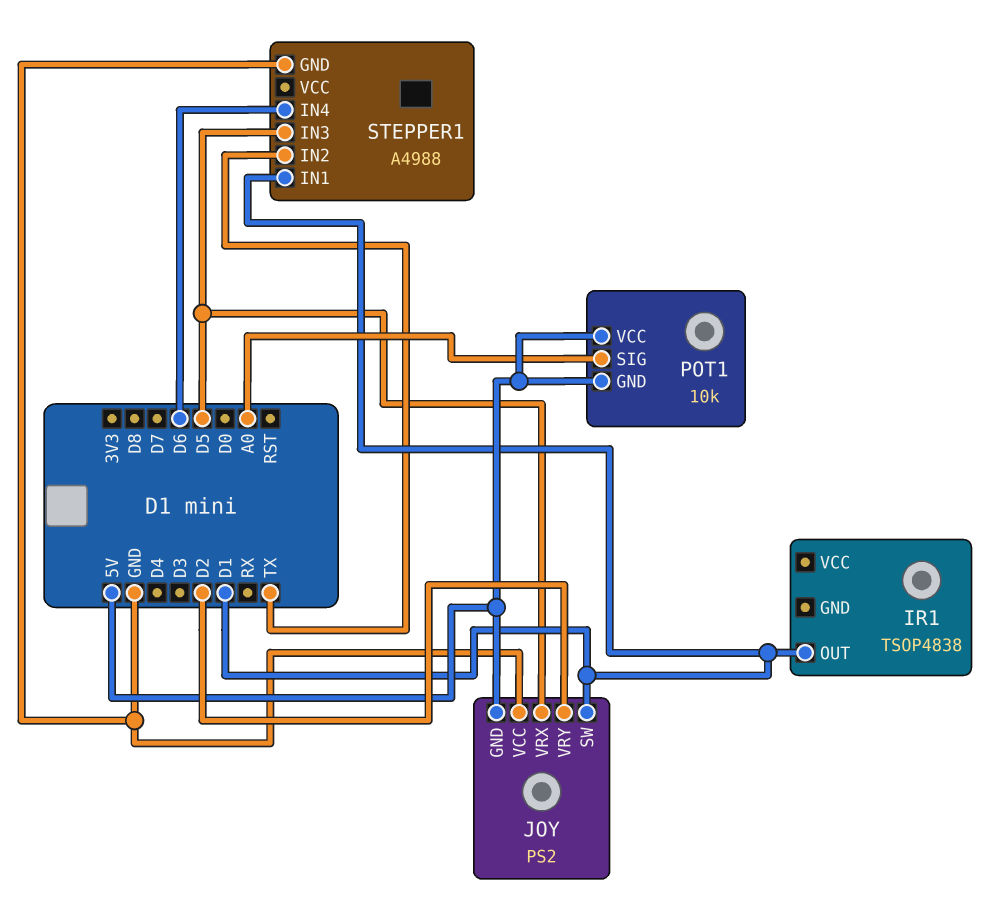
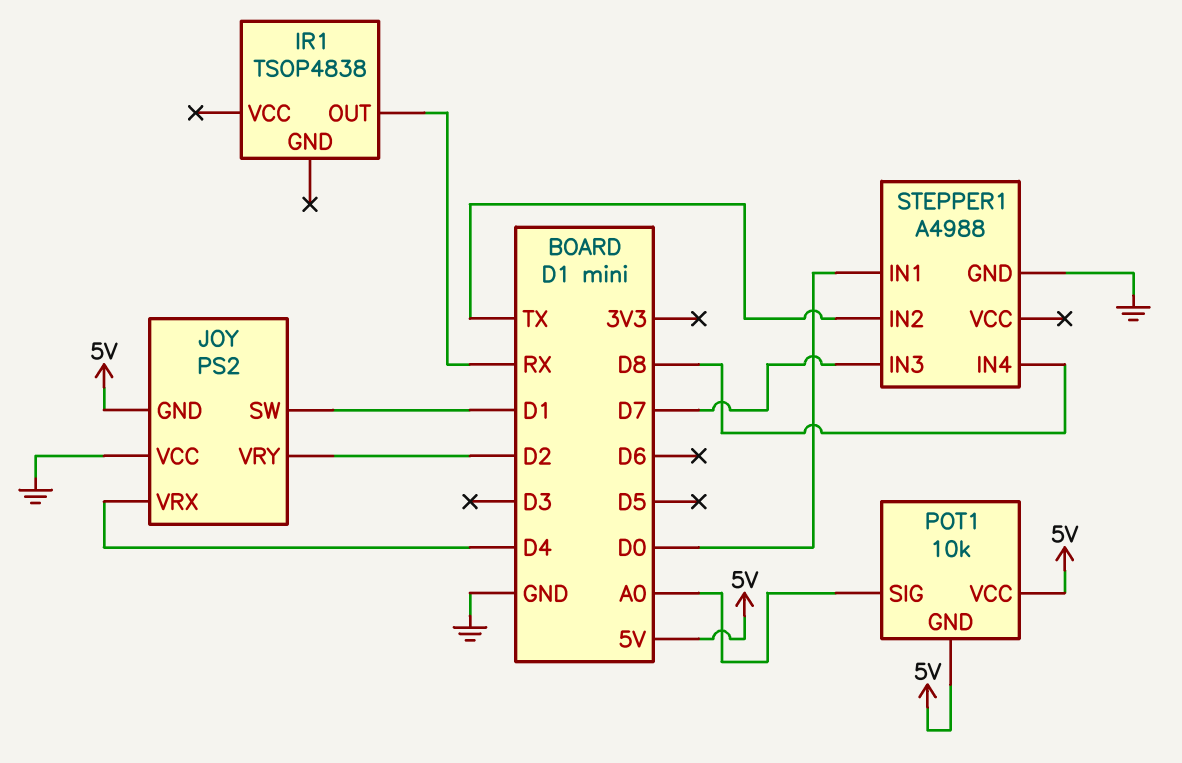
IR1 pin OUT: D1 -> RX
JOY pin VRX: D5 -> D4
STEPPER1 pin IN1: D1 -> D0
STEPPER1 pin IN3: D5 -> D7
STEPPER1 pin IN4: D6 -> D8

